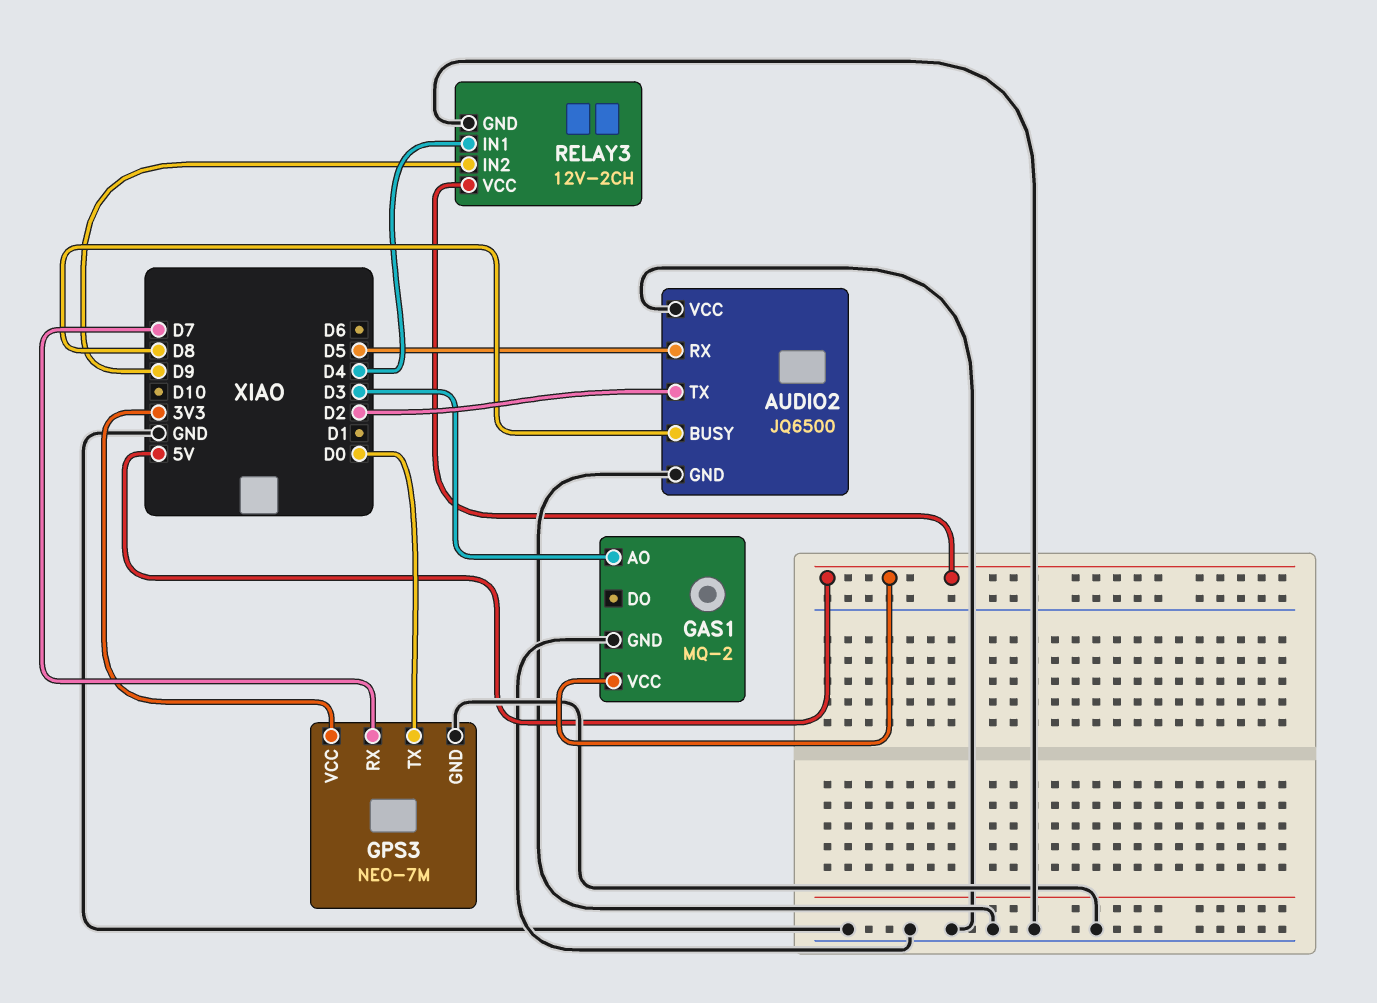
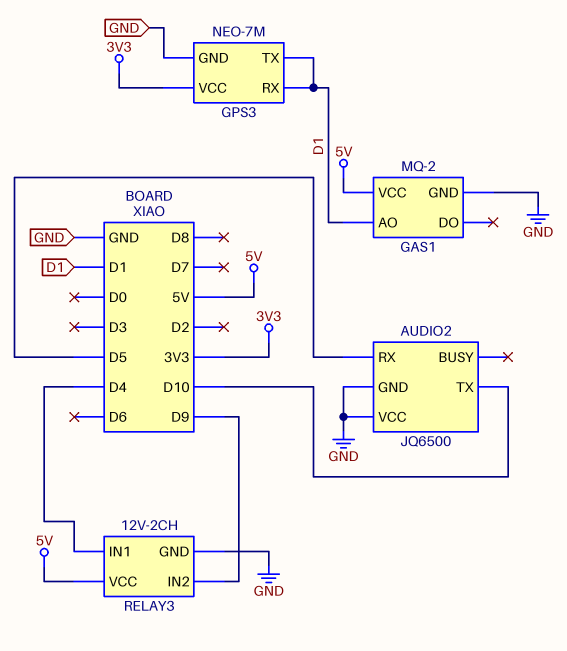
AUDIO2 pin BUSY: D8 -> none
AUDIO2 pin TX: D2 -> D10
GAS1 pin AO: D3 -> D1
GPS3 pin RX: D7 -> D1
GPS3 pin TX: D0 -> D1

